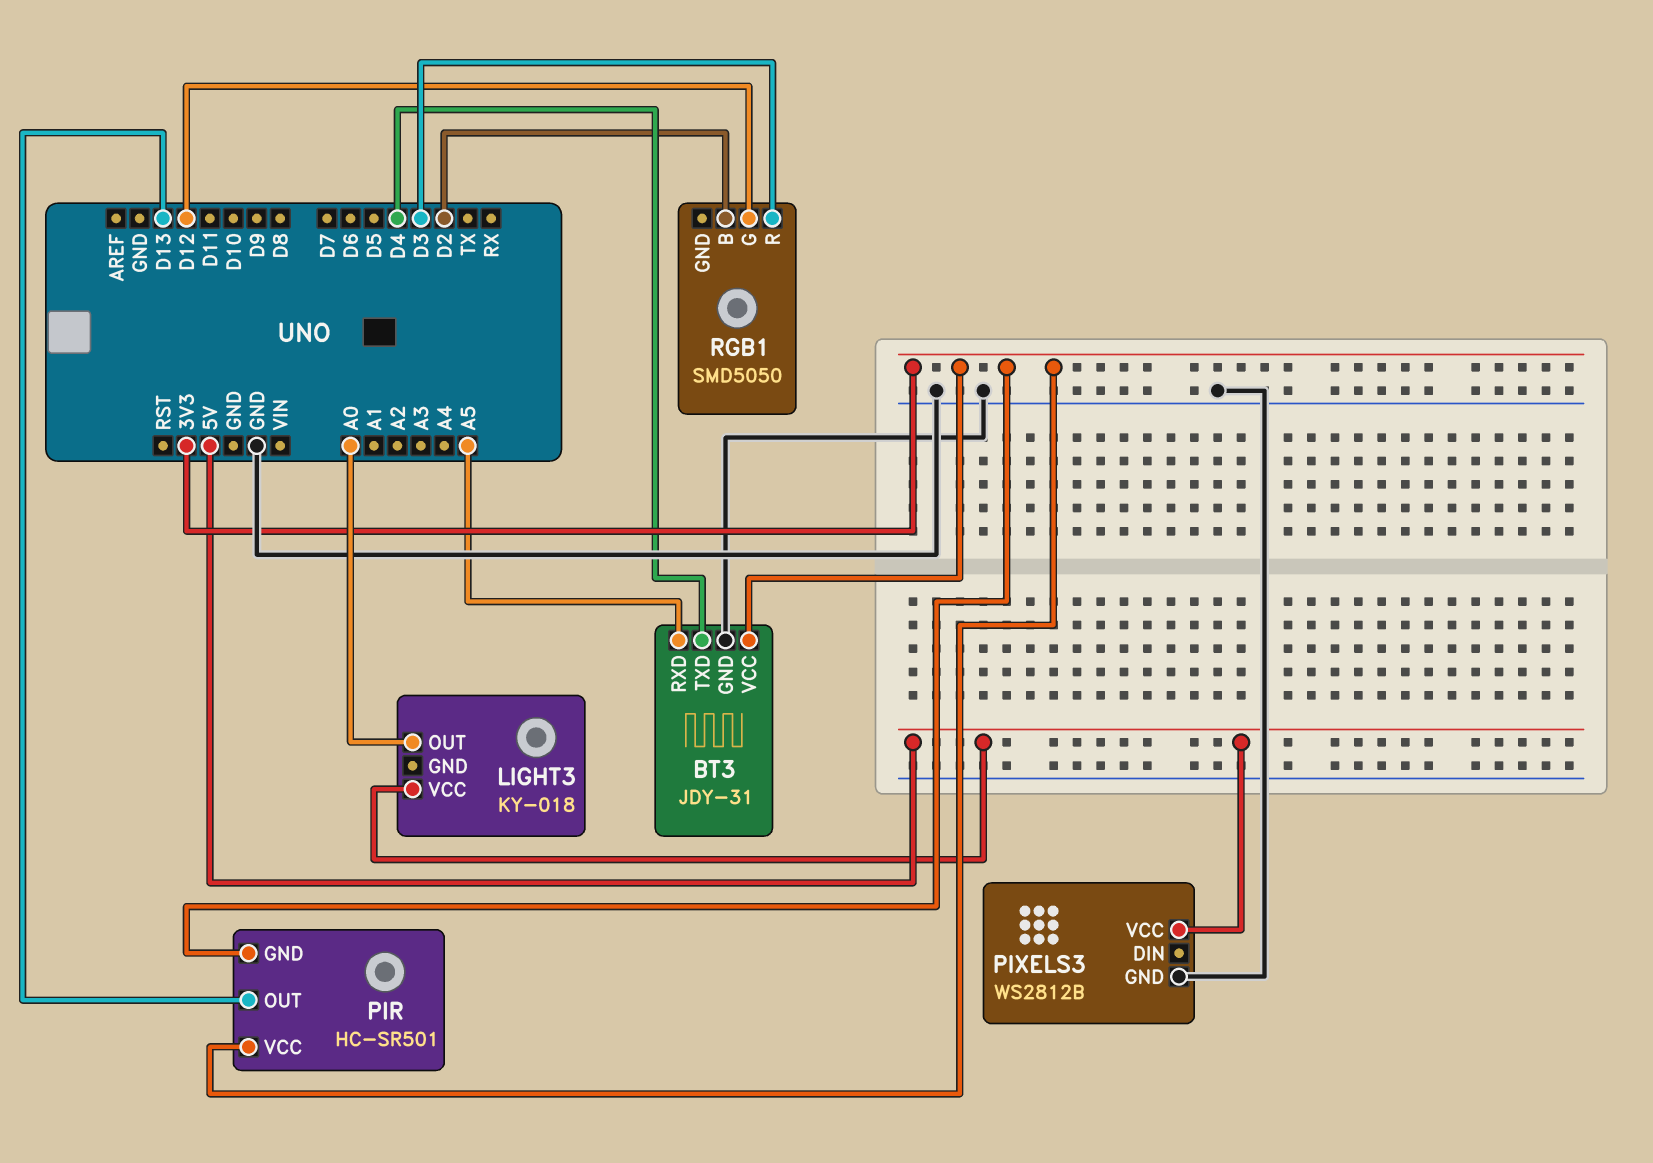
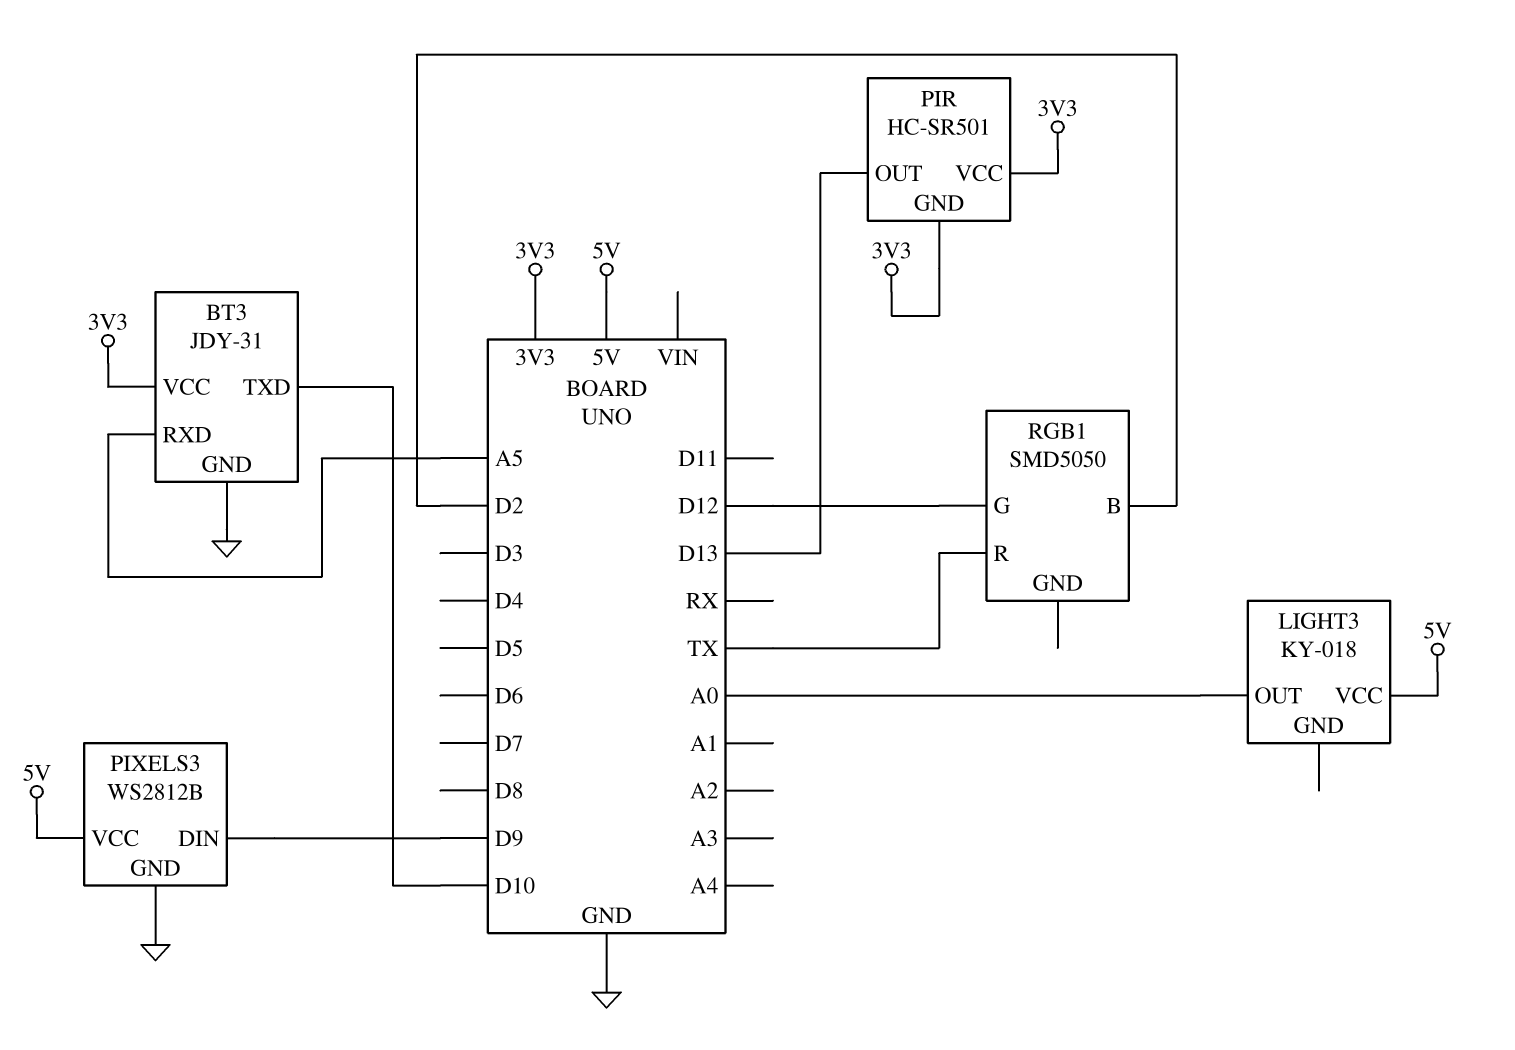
BT3 pin TXD: D4 -> D10
PIXELS3 pin DIN: none -> D9
RGB1 pin R: D3 -> TX

